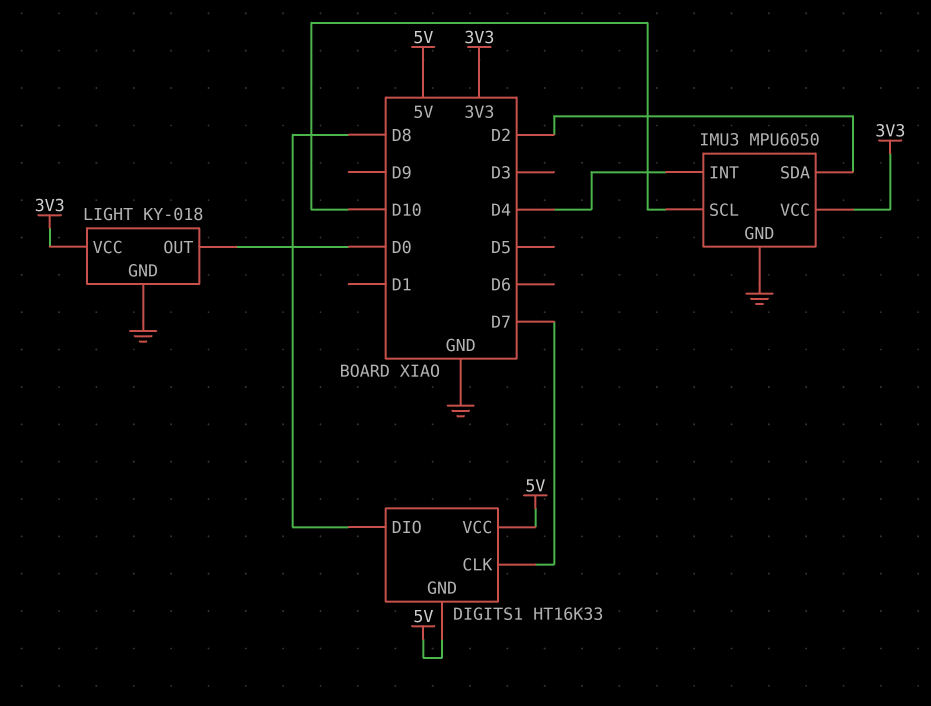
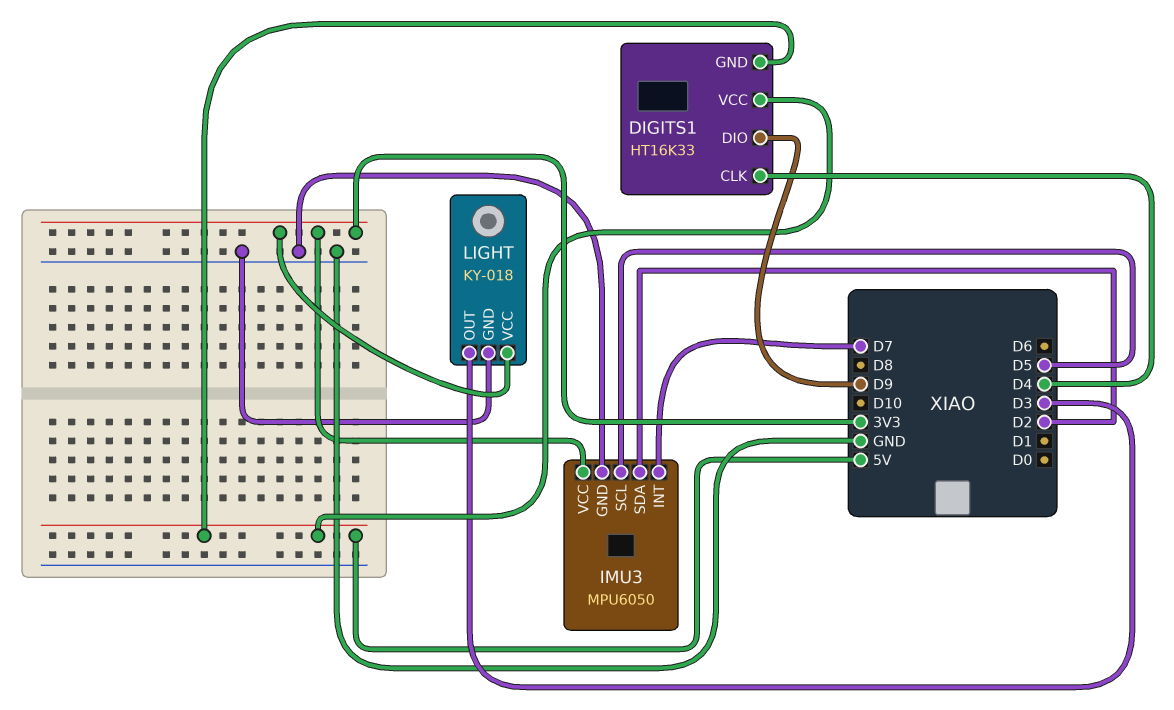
DIGITS1 pin CLK: D7 -> D4
DIGITS1 pin DIO: D8 -> D9
IMU3 pin INT: D4 -> D7
IMU3 pin SCL: D10 -> D5
LIGHT pin OUT: D0 -> D3

